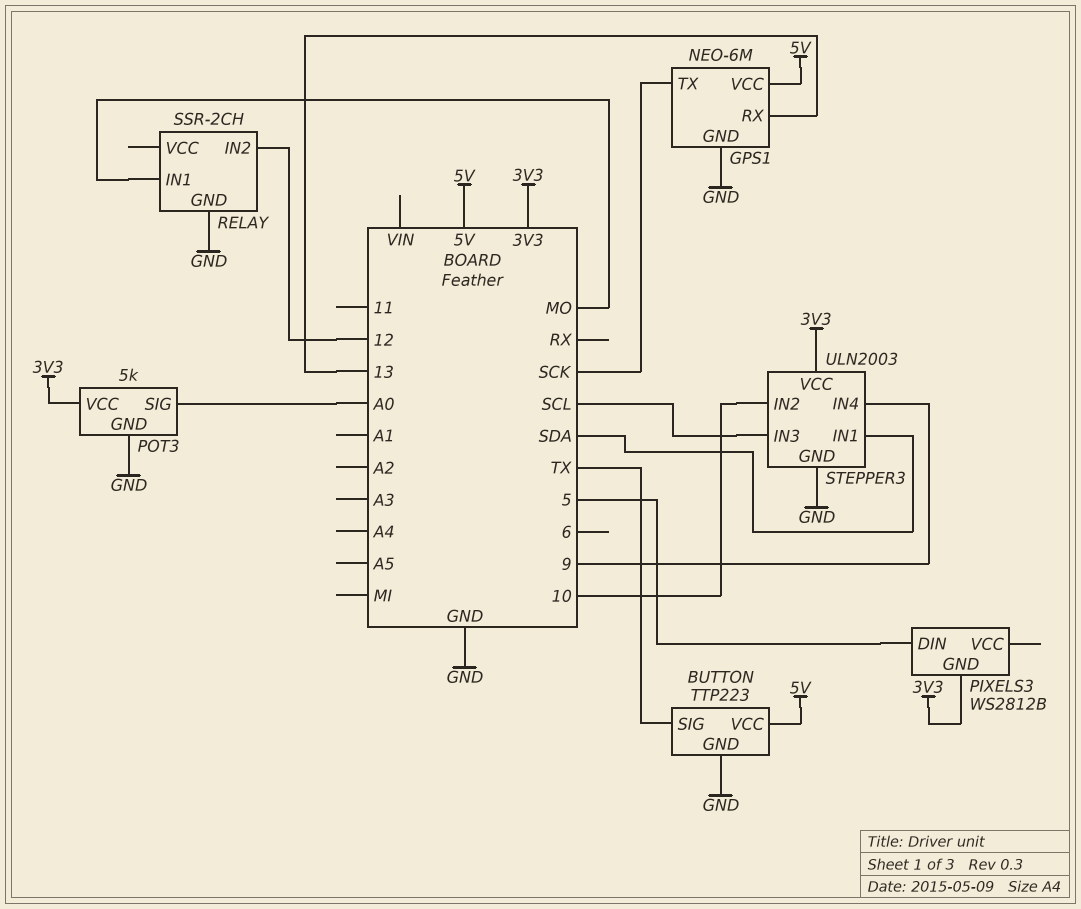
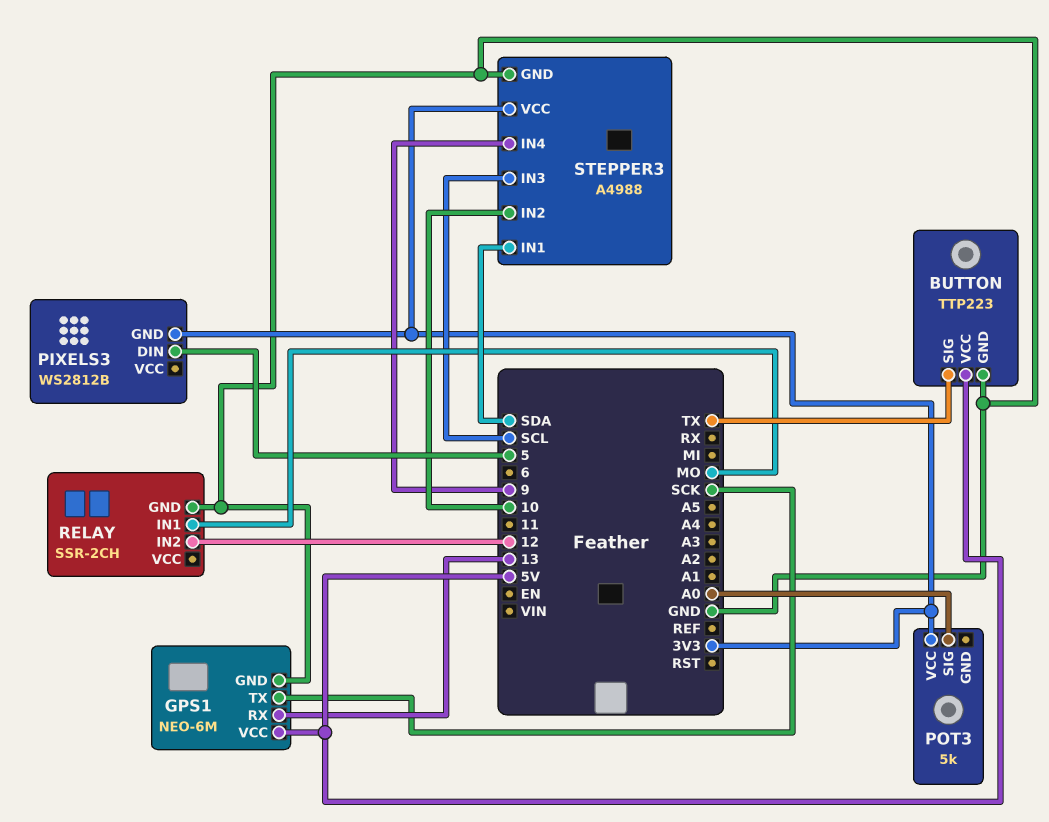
POT3 pin GND: GND -> none
STEPPER3: ULN2003 -> A4988

